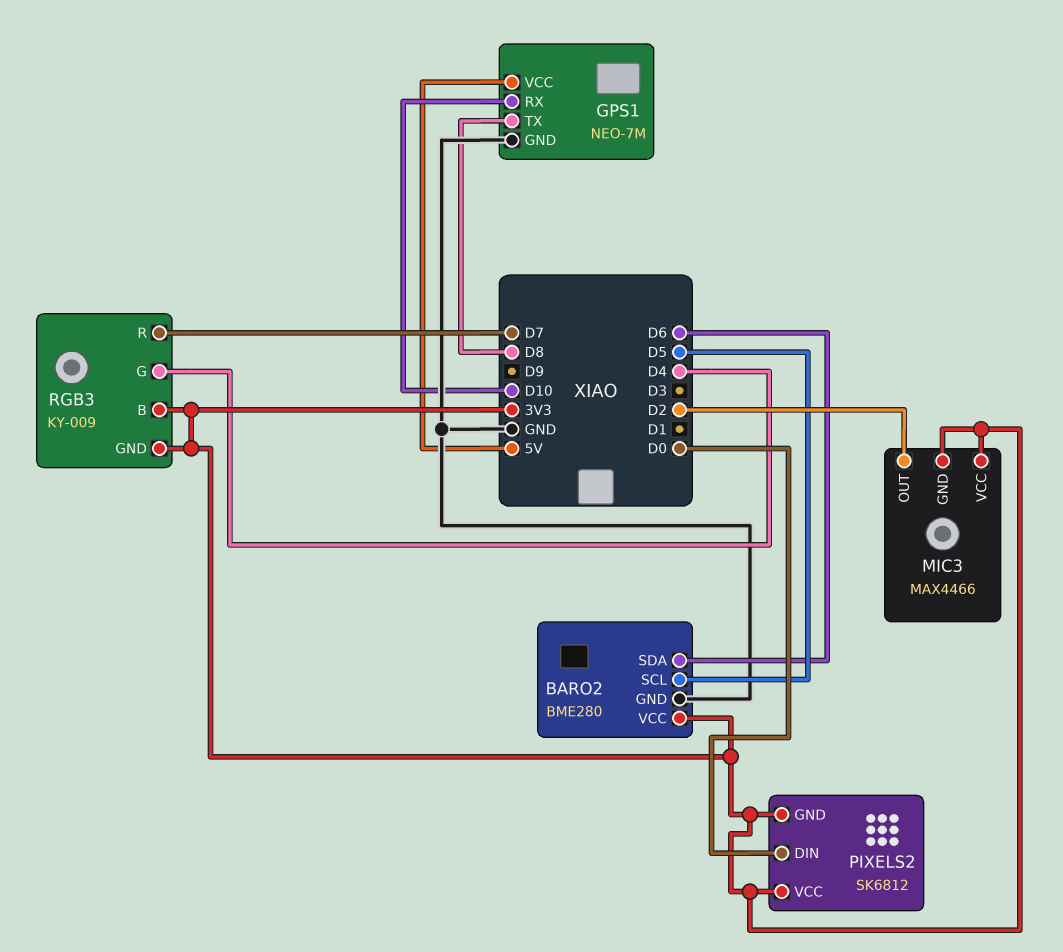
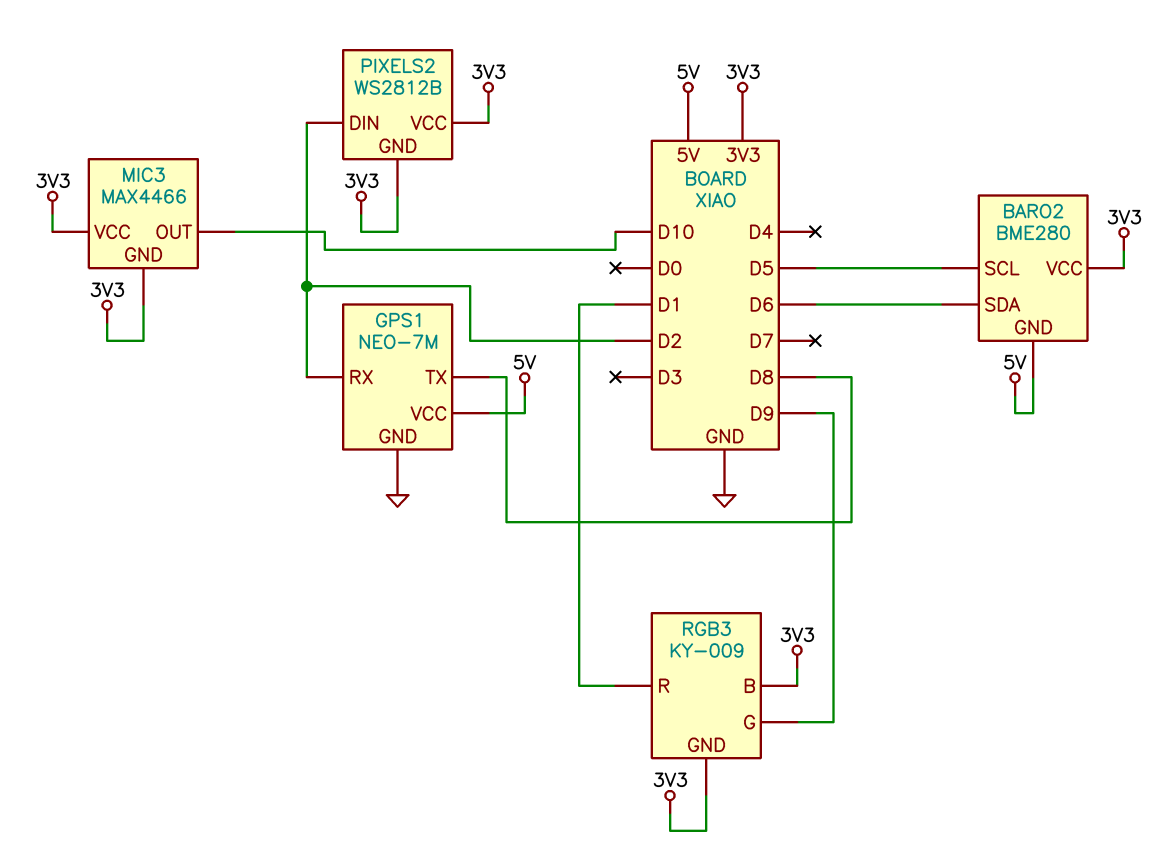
BARO2 pin GND: GND -> 5V
GPS1 pin RX: D10 -> D2
MIC3 pin OUT: D2 -> D10
PIXELS2: SK6812 -> WS2812B
PIXELS2 pin DIN: D0 -> D2
RGB3 pin G: D4 -> D9
RGB3 pin R: D7 -> D1

